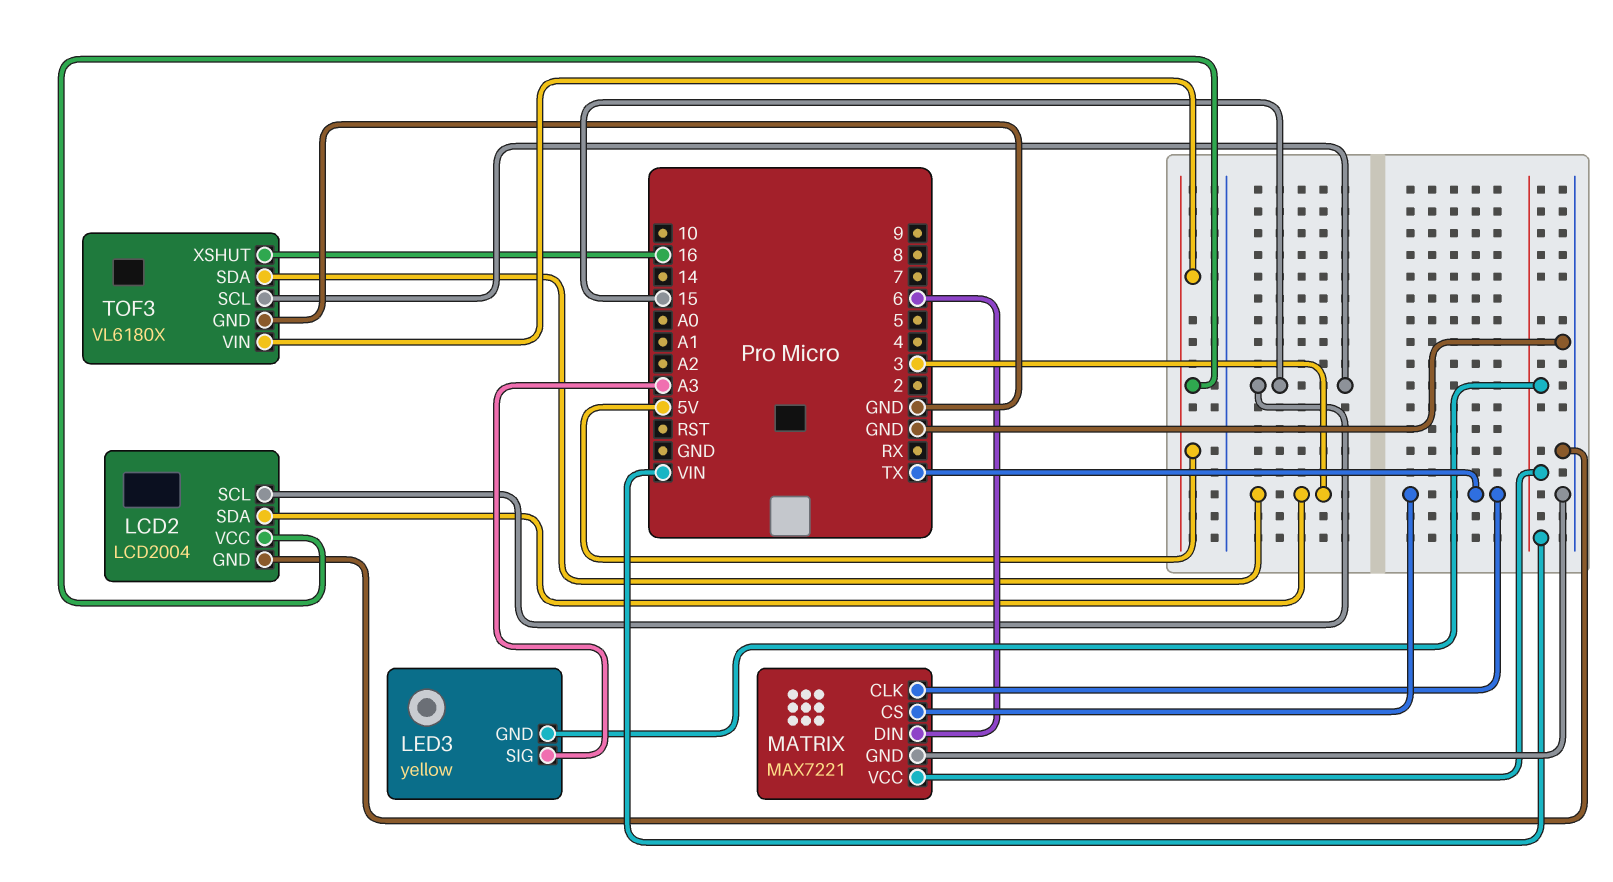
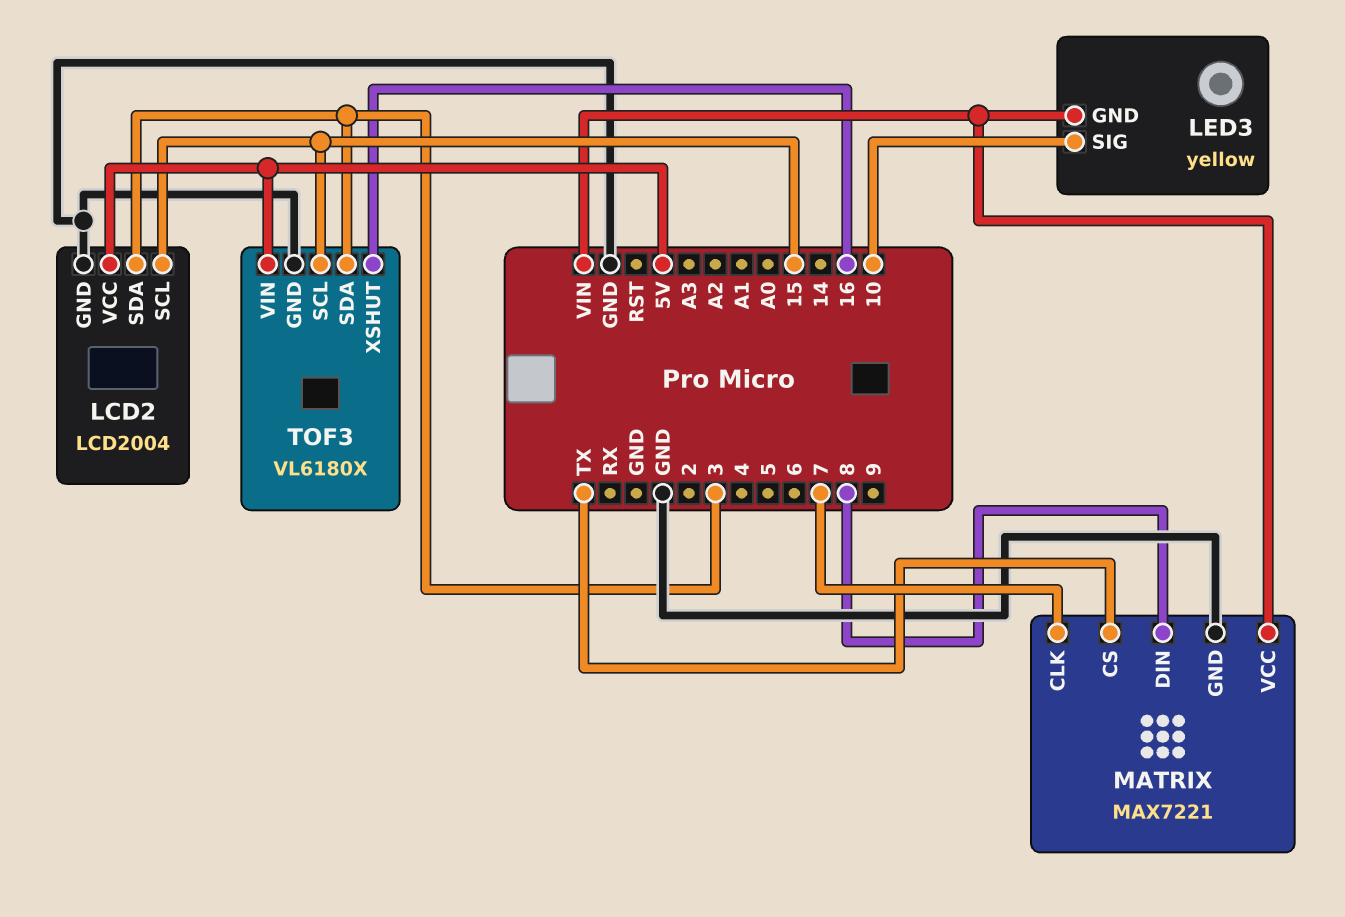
LED3 pin SIG: A3 -> 10
MATRIX pin CLK: TX -> 7
MATRIX pin DIN: 6 -> 8

